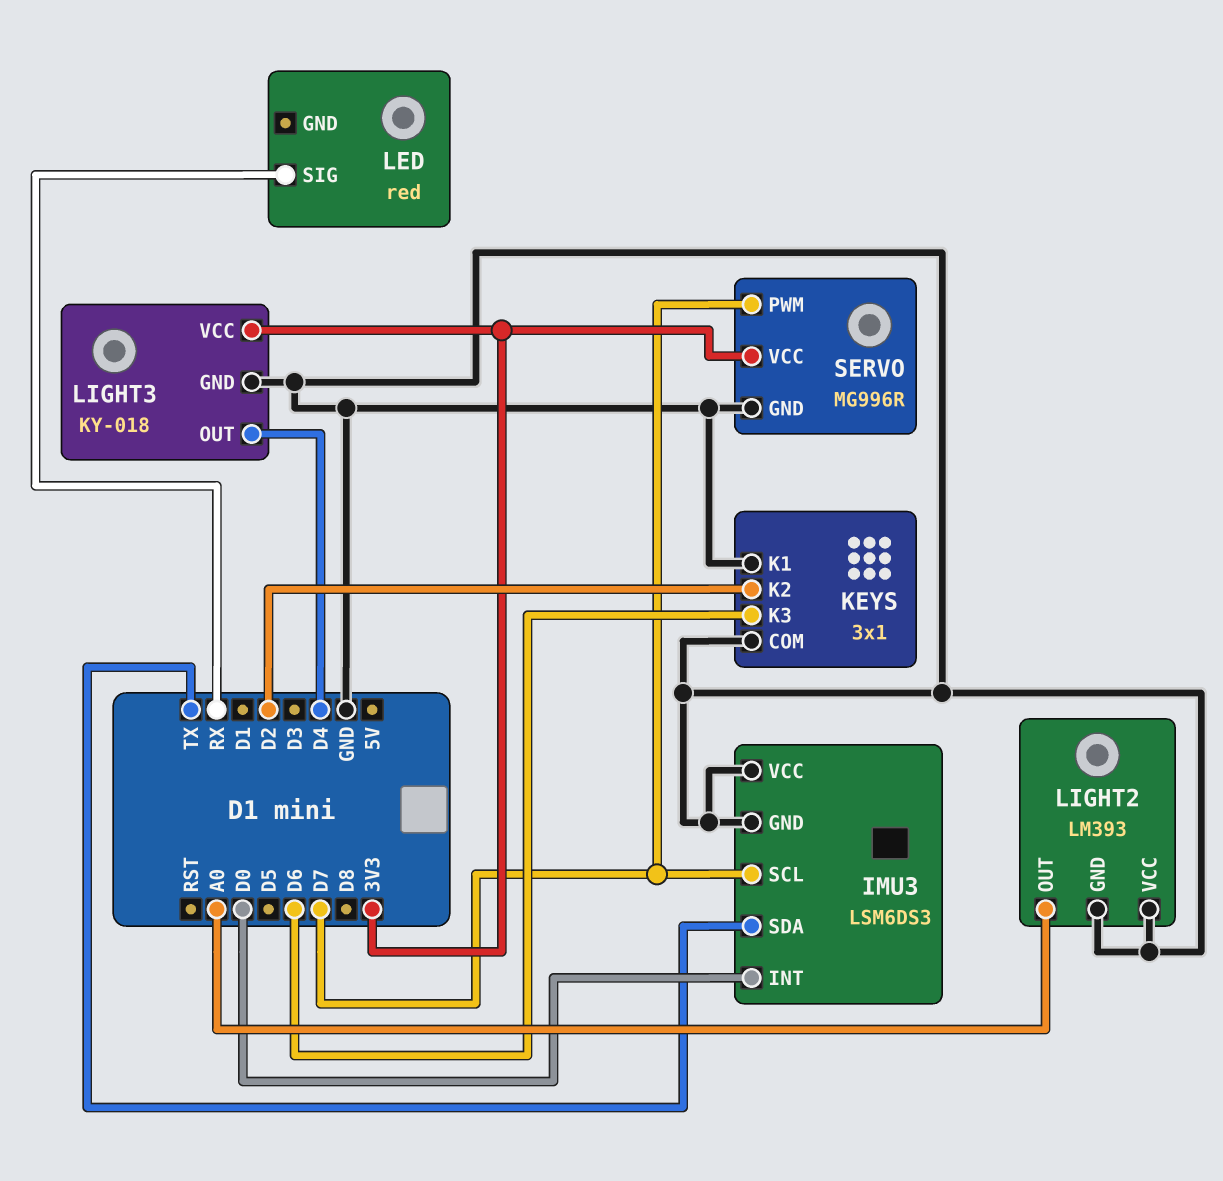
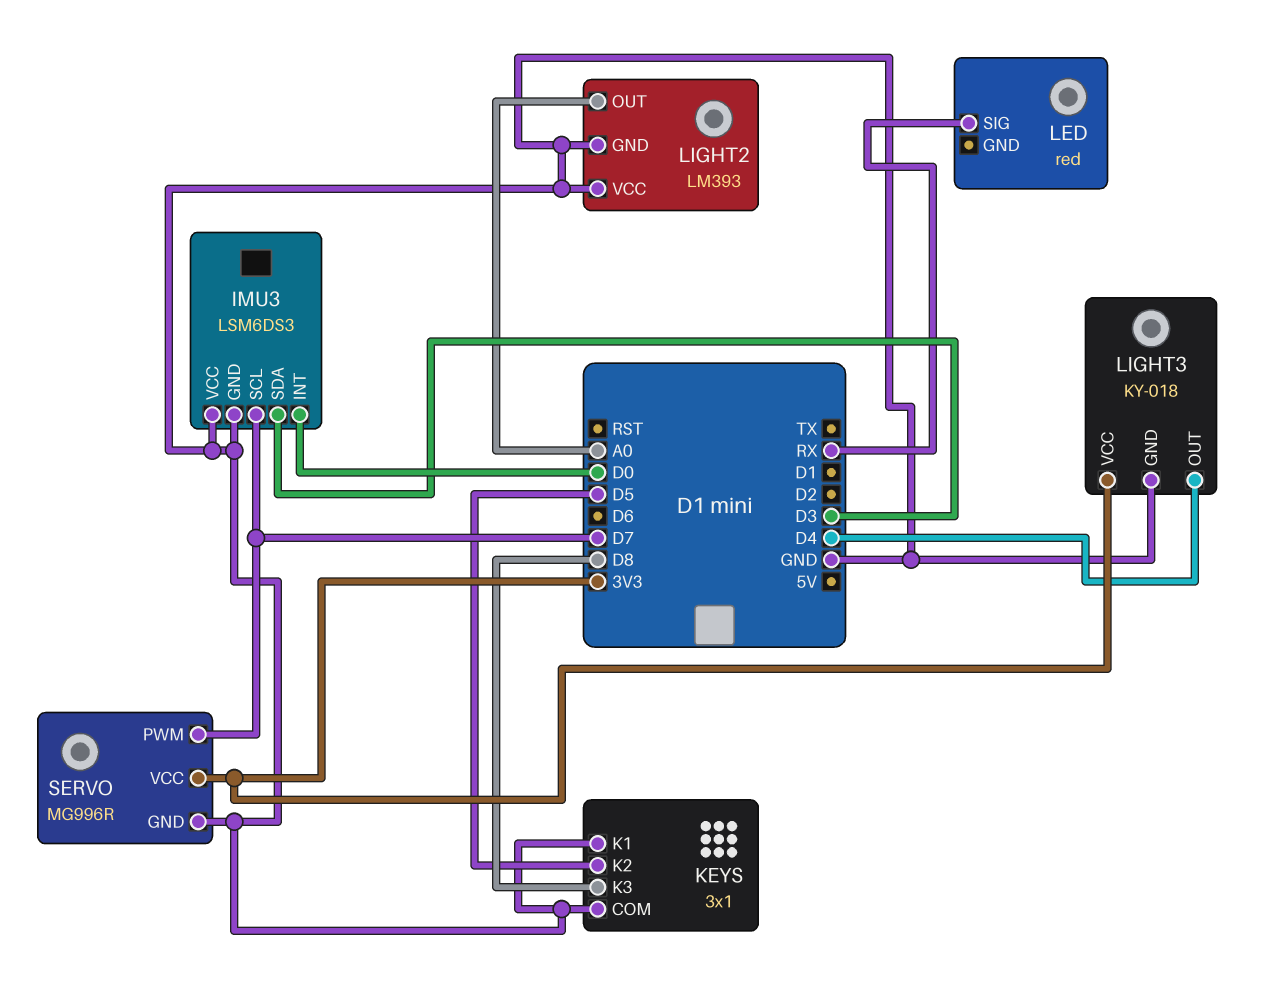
IMU3 pin SDA: TX -> D3
KEYS pin K2: D2 -> D5
KEYS pin K3: D6 -> D8

